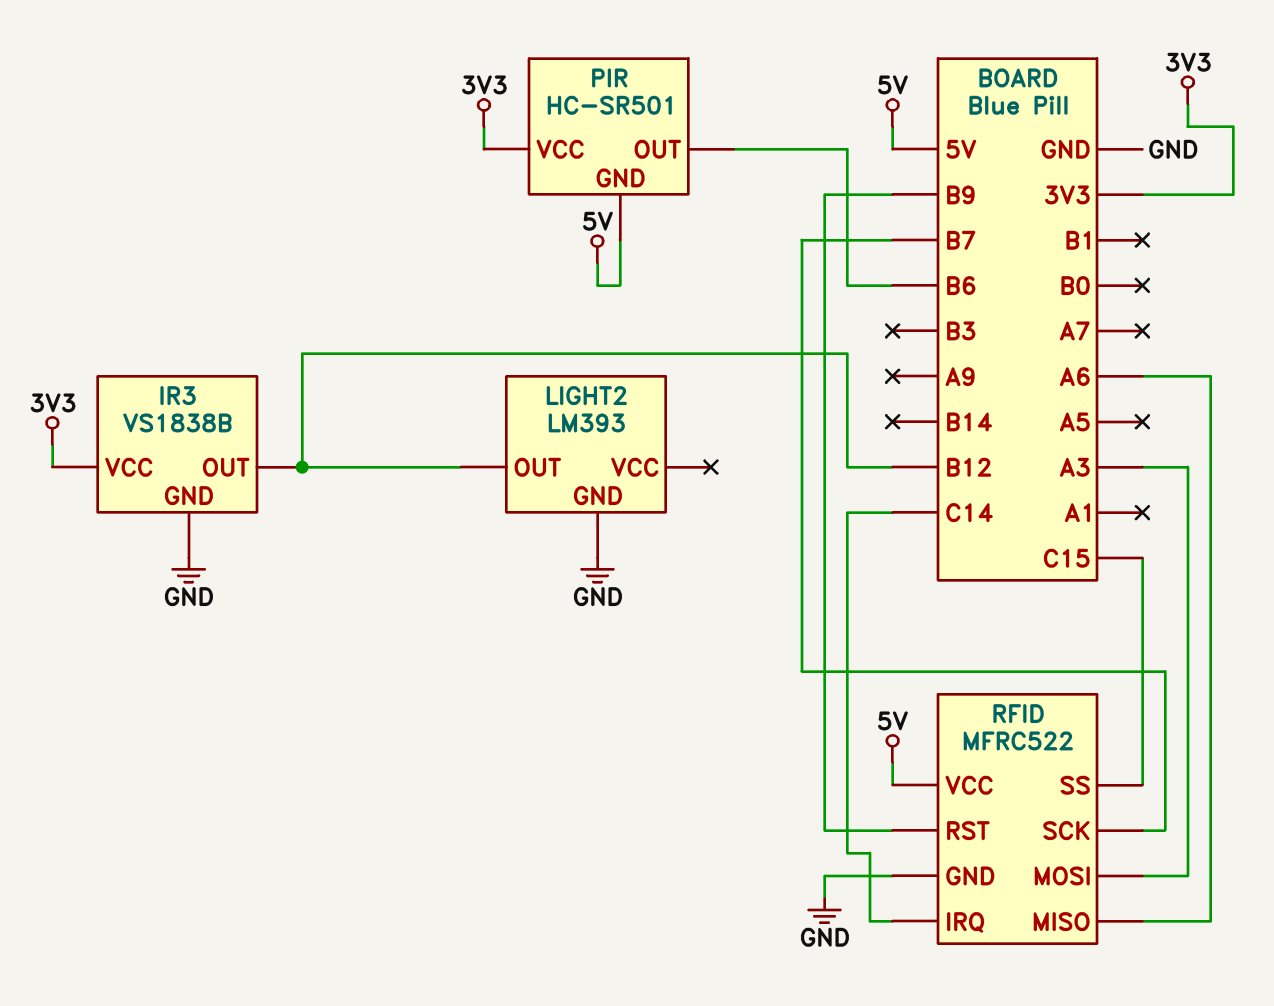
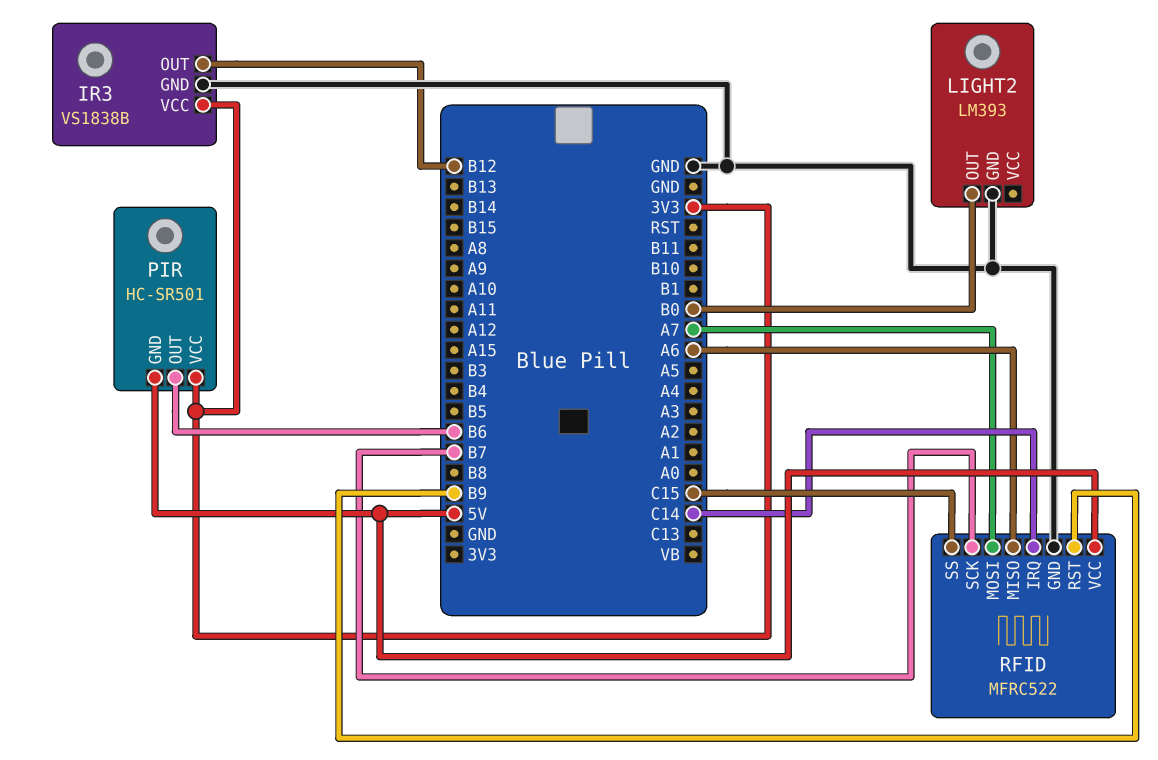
LIGHT2 pin OUT: B12 -> B0
RFID pin MOSI: A3 -> A7

